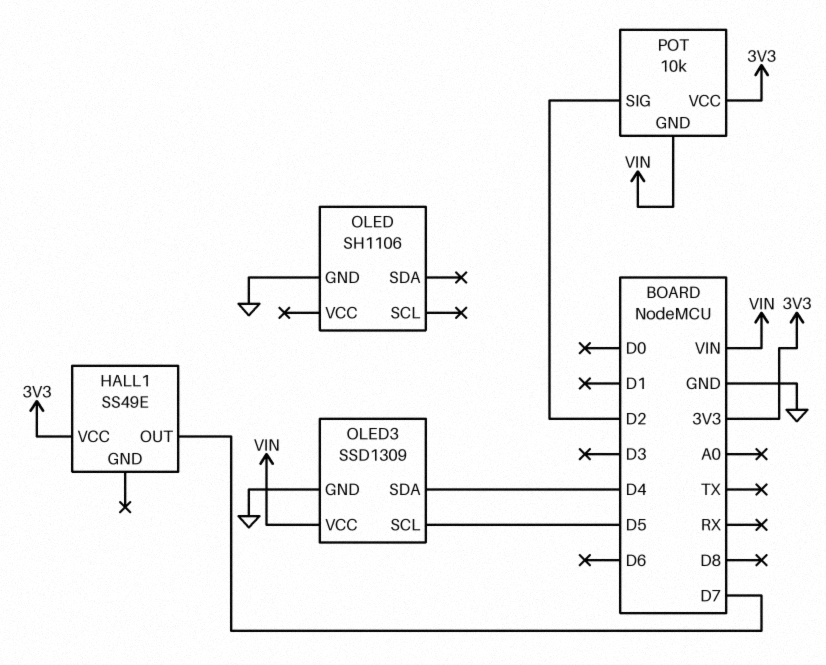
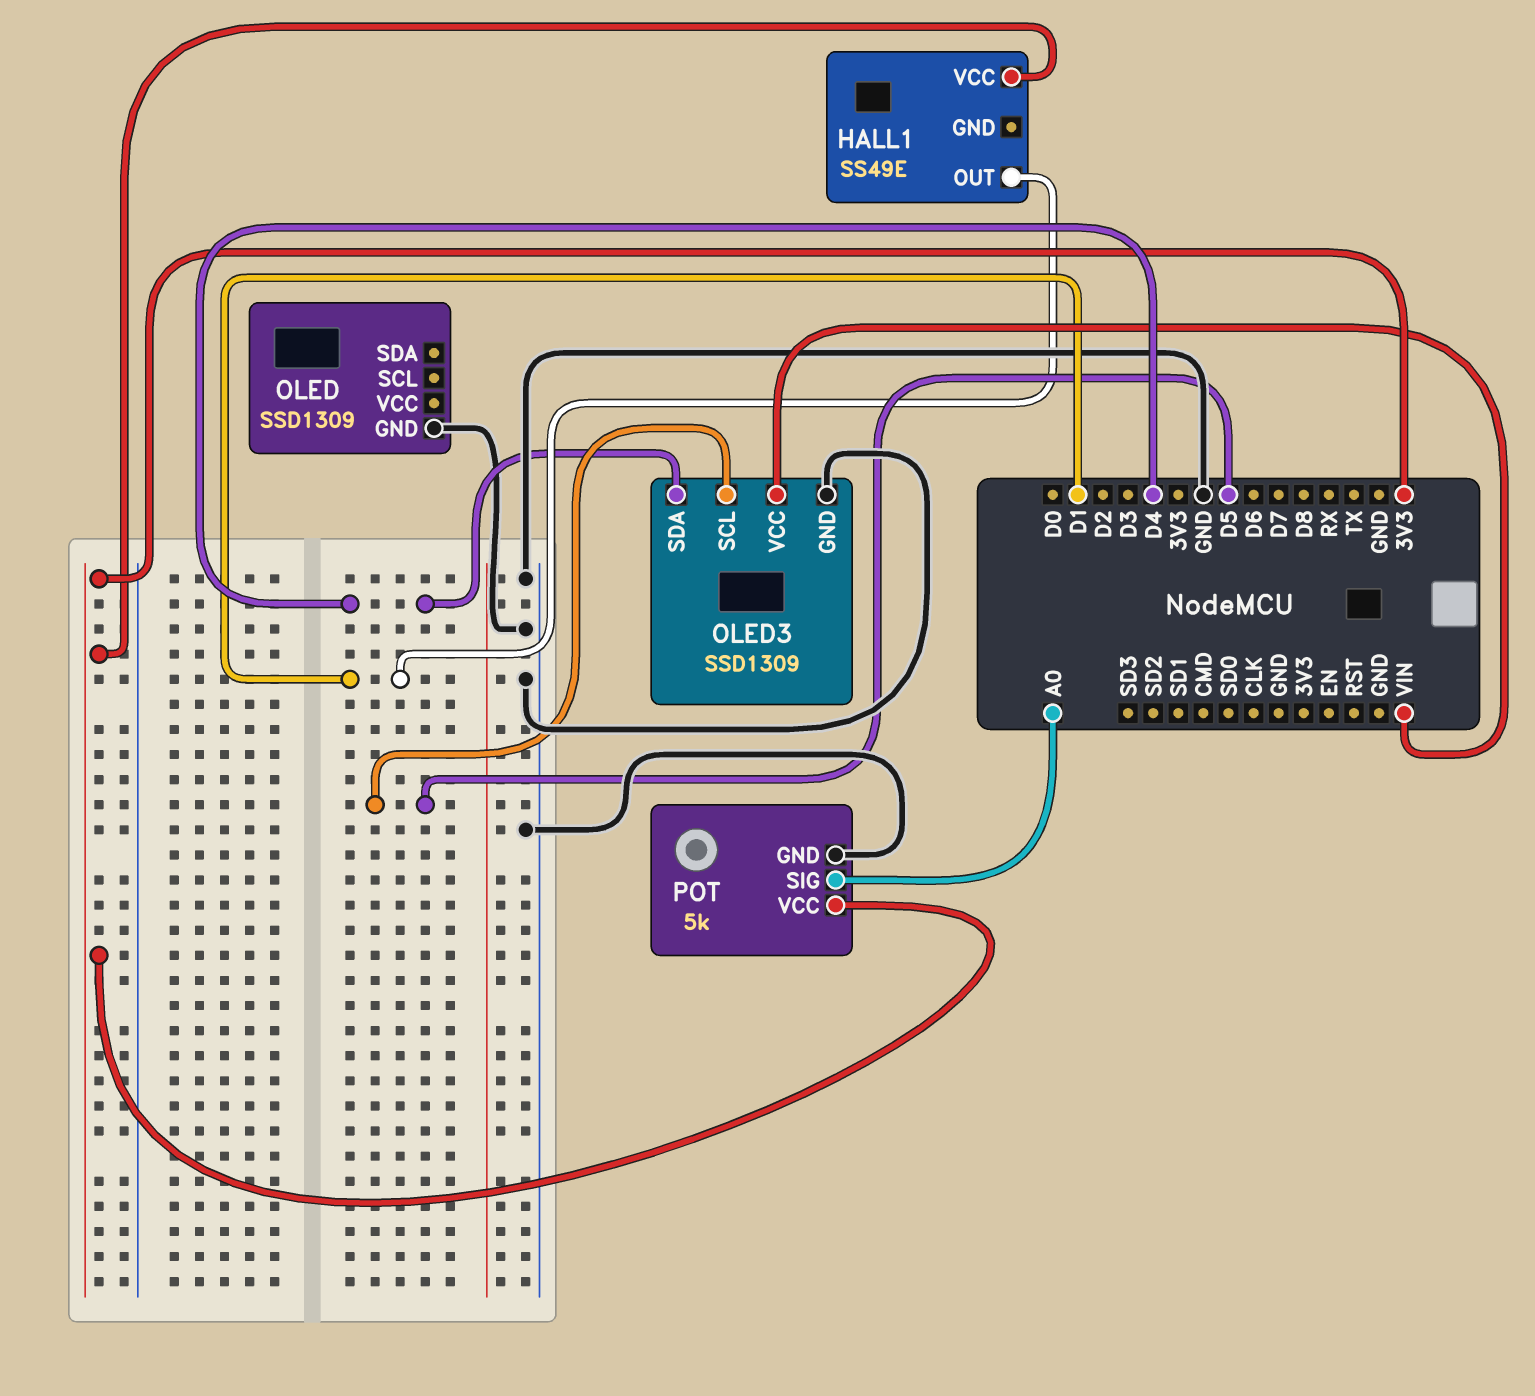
HALL1 pin OUT: D7 -> D1
OLED: SH1106 -> SSD1309
POT: 10k -> 5k
POT pin GND: VIN -> GND
POT pin SIG: D2 -> A0

